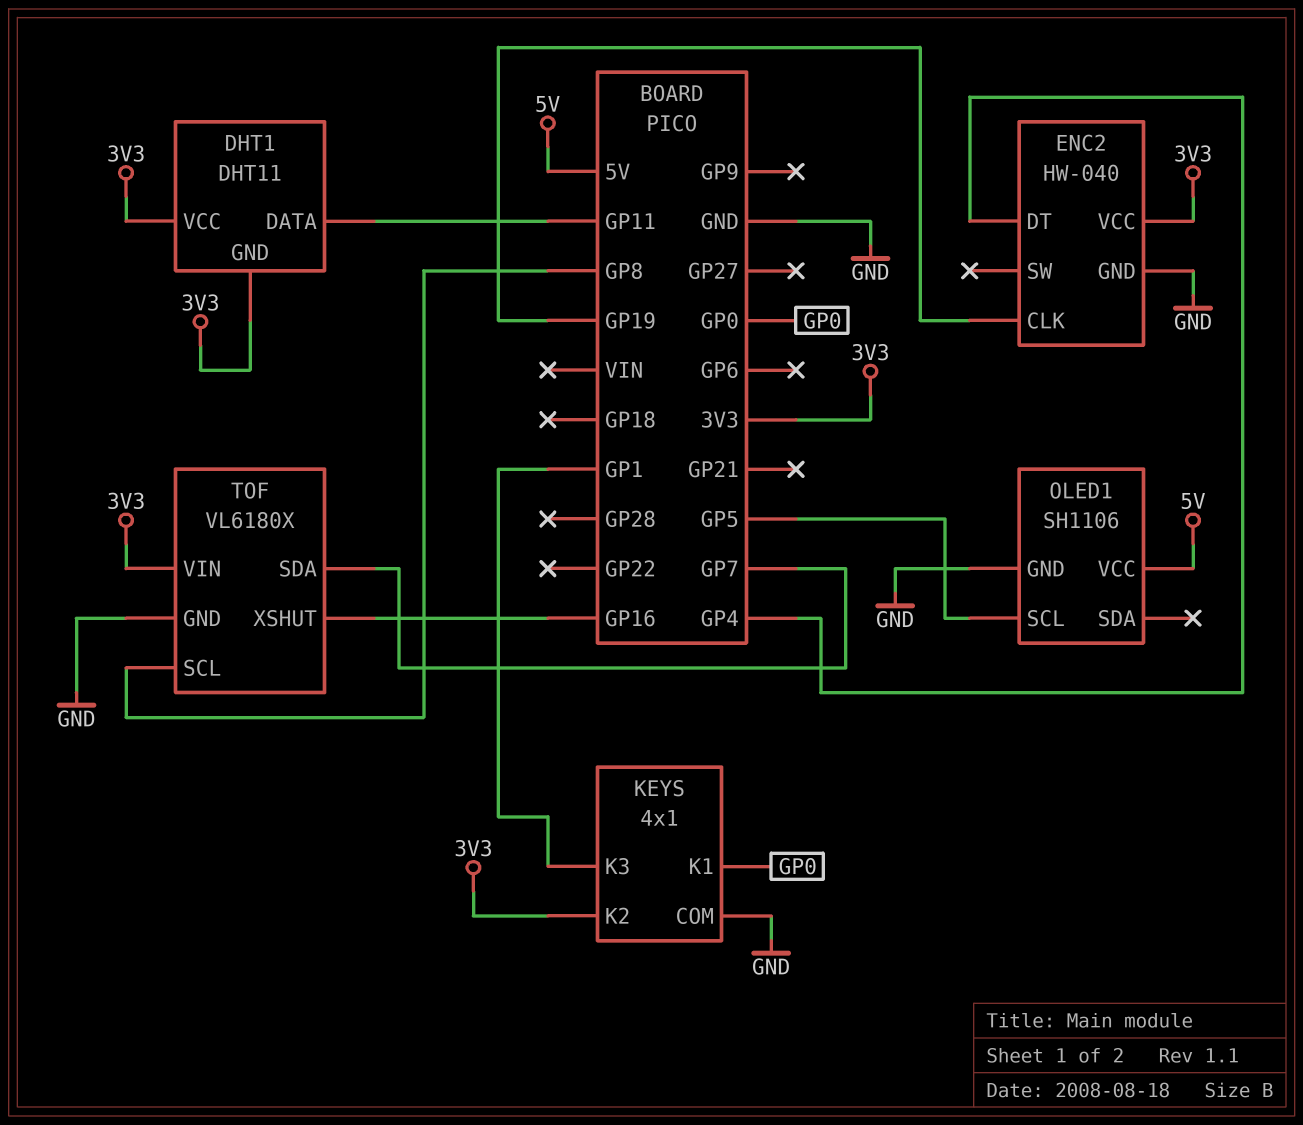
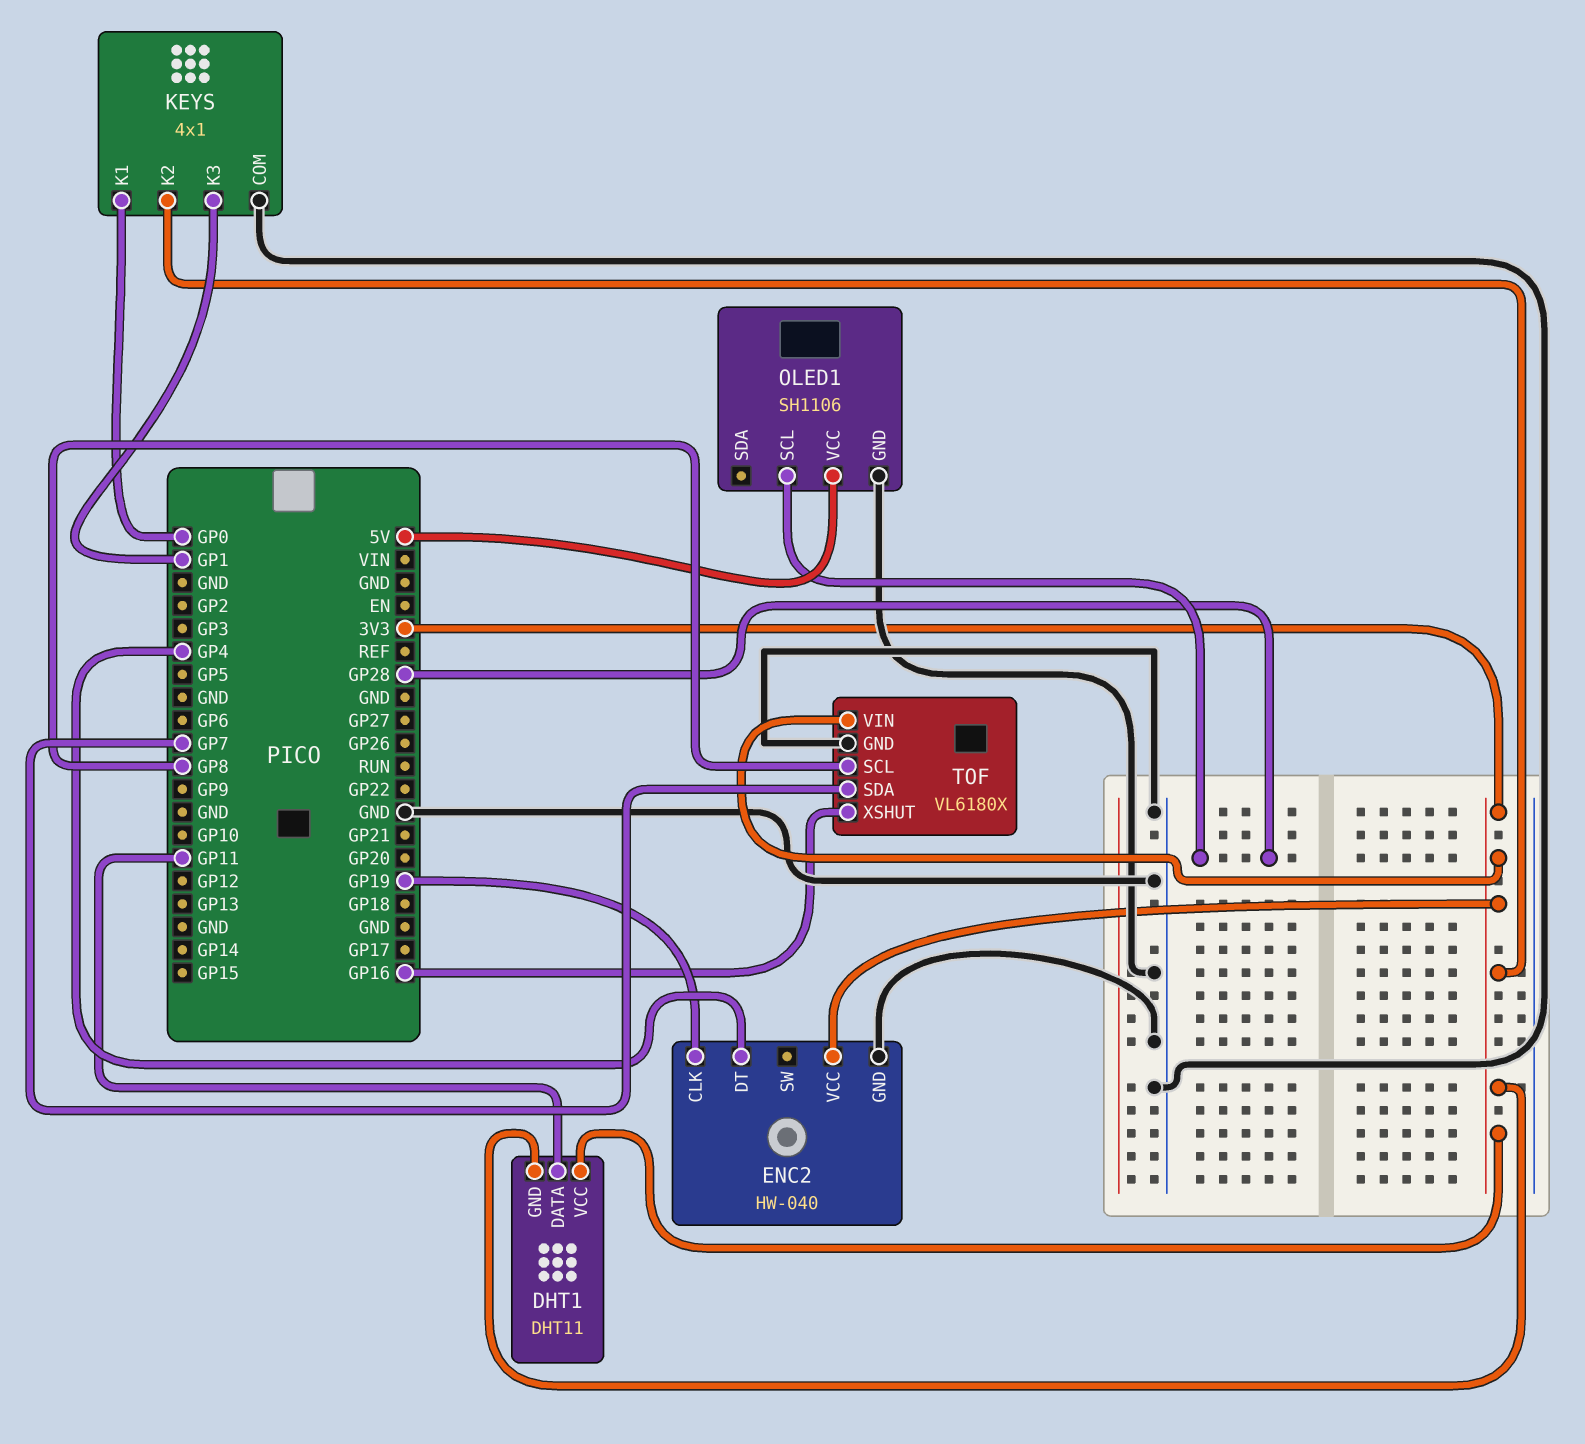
OLED1 pin SCL: GP5 -> GP28

